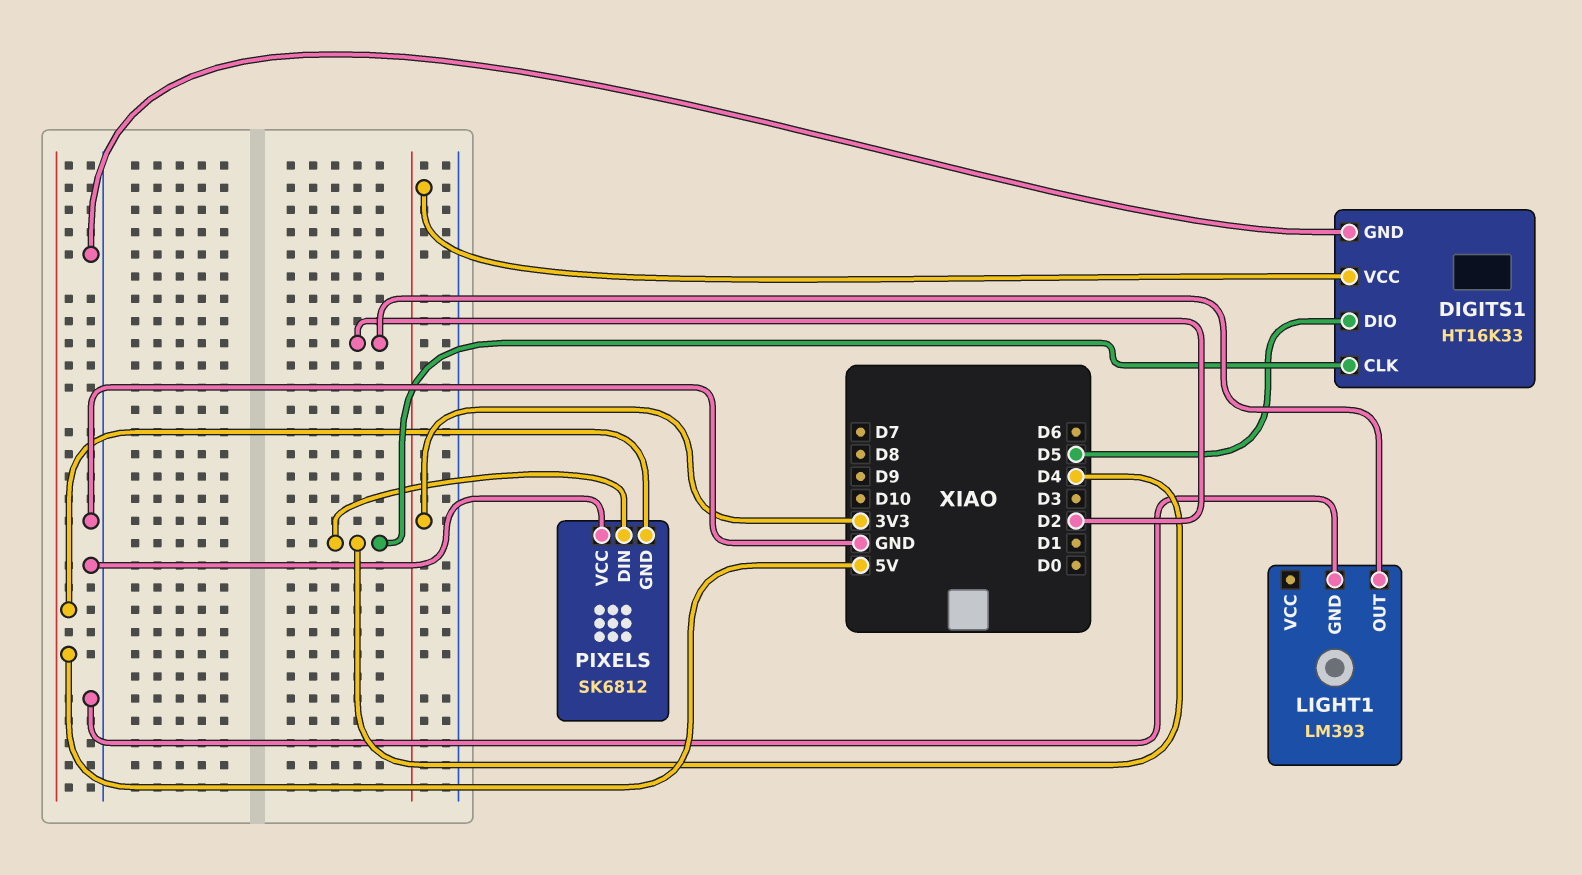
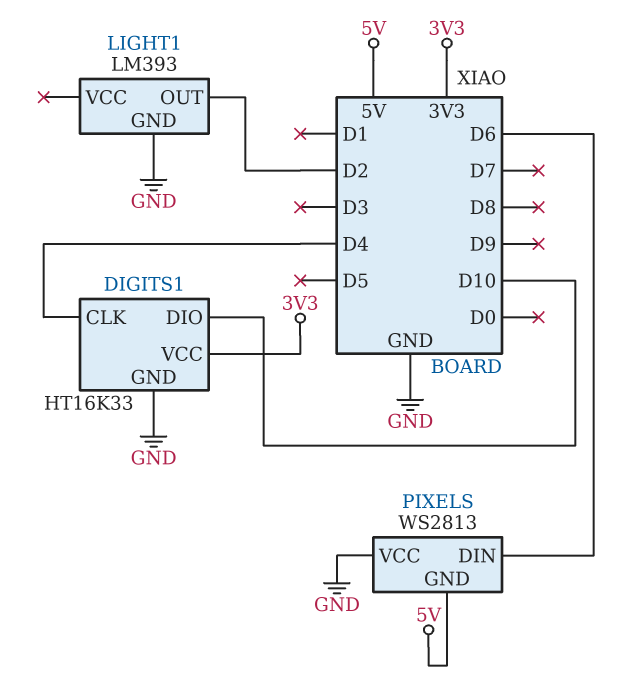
DIGITS1 pin DIO: D5 -> D10
PIXELS: SK6812 -> WS2813
PIXELS pin DIN: D4 -> D6

